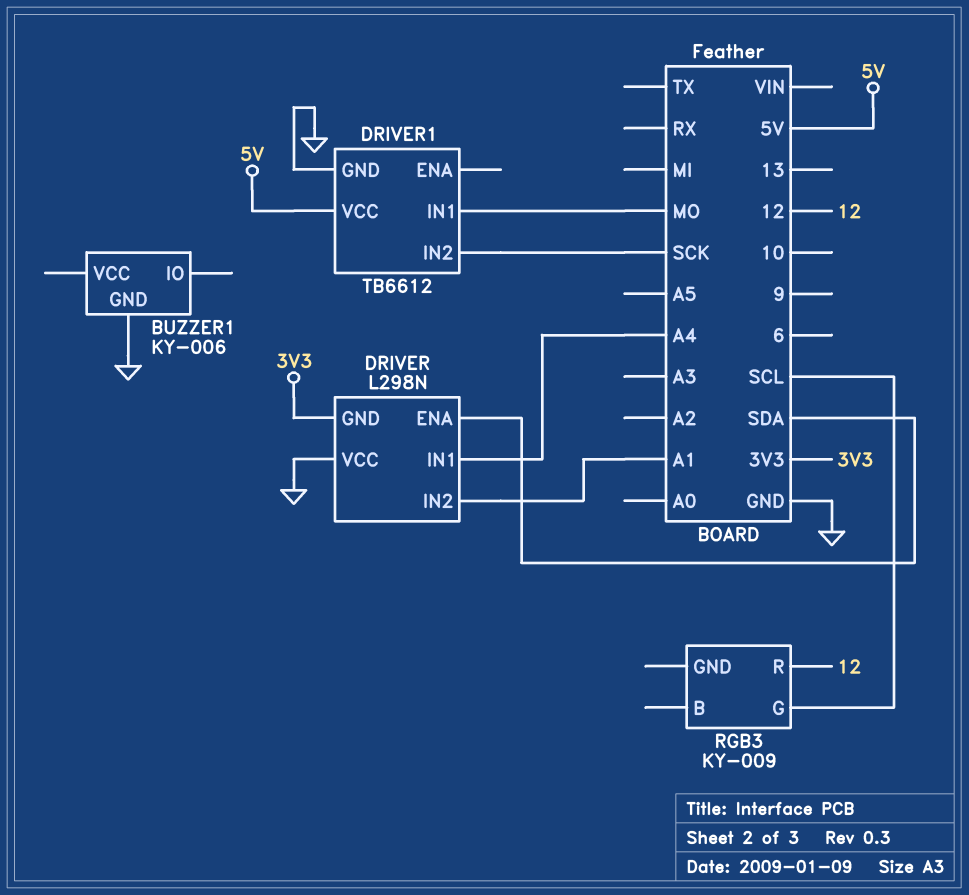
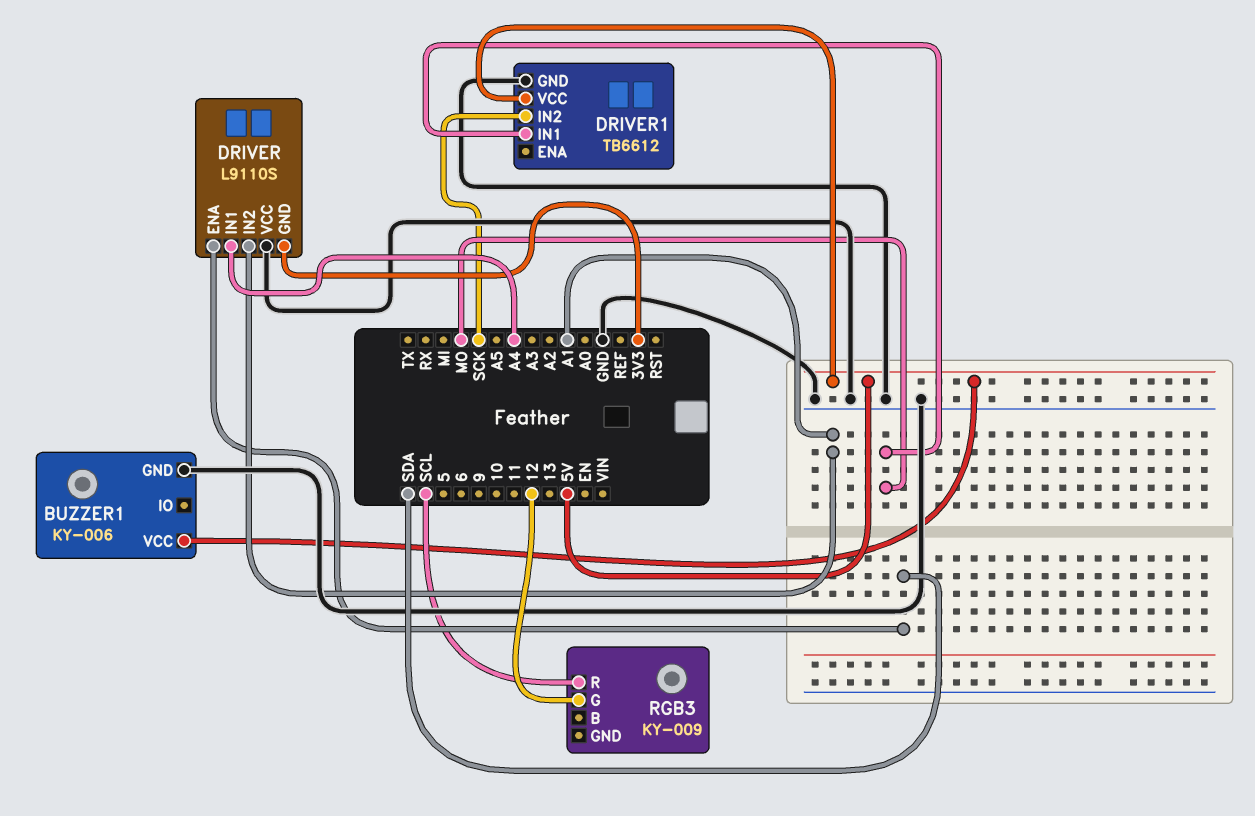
BUZZER1 pin VCC: none -> 5V
DRIVER: L298N -> L9110S
RGB3 pin G: SCL -> 12
RGB3 pin R: 12 -> SCL

